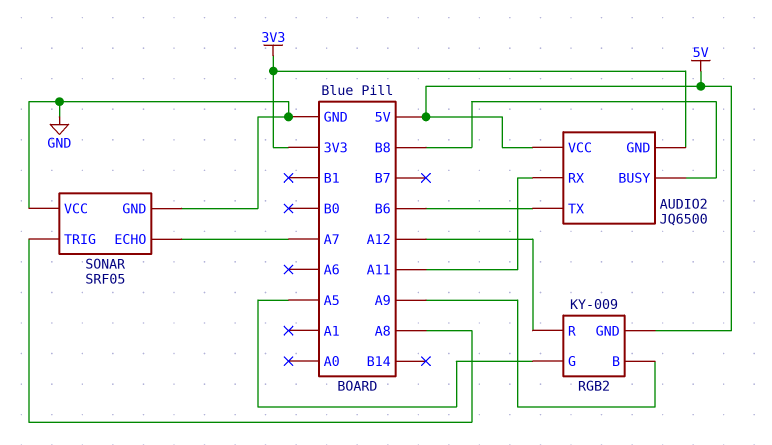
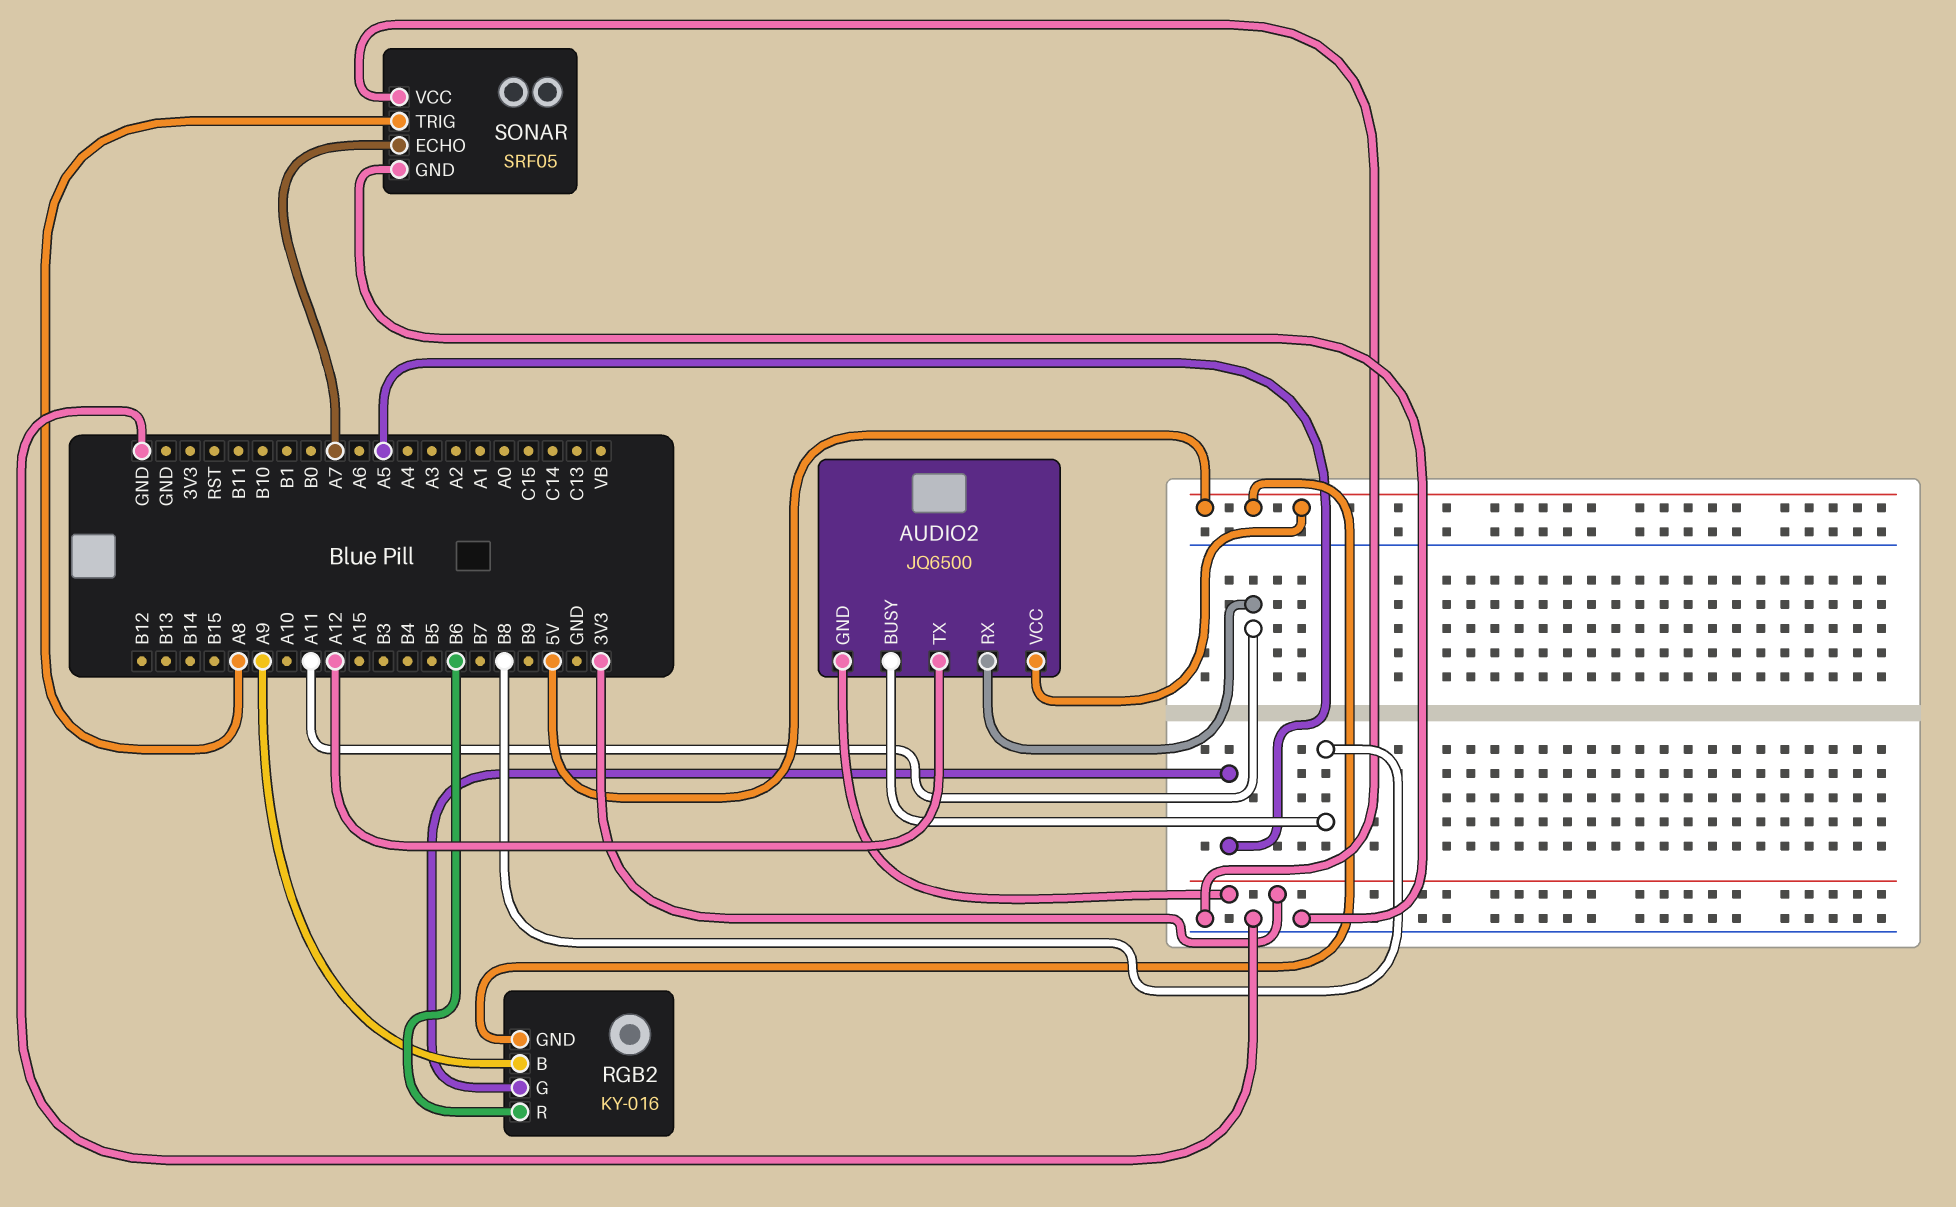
AUDIO2 pin TX: B6 -> A12
RGB2: KY-009 -> KY-016
RGB2 pin R: A12 -> B6

